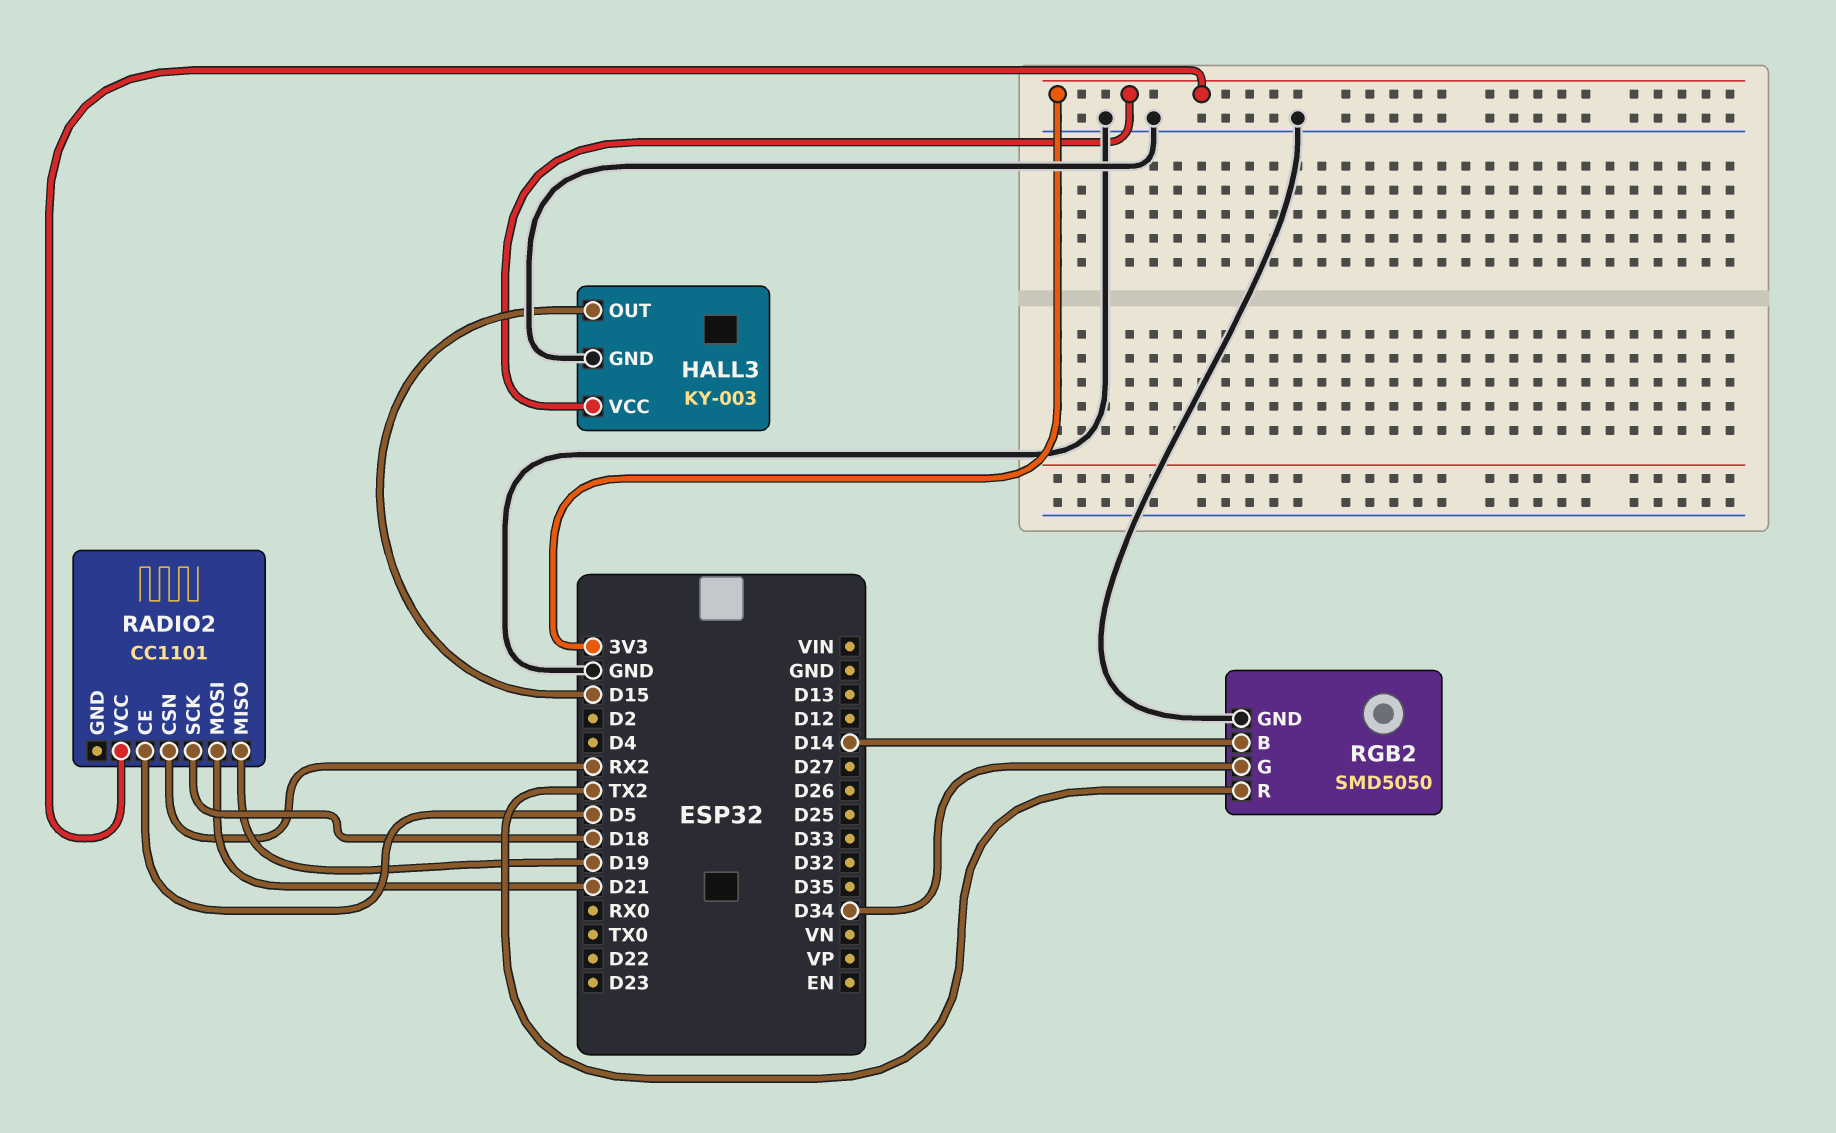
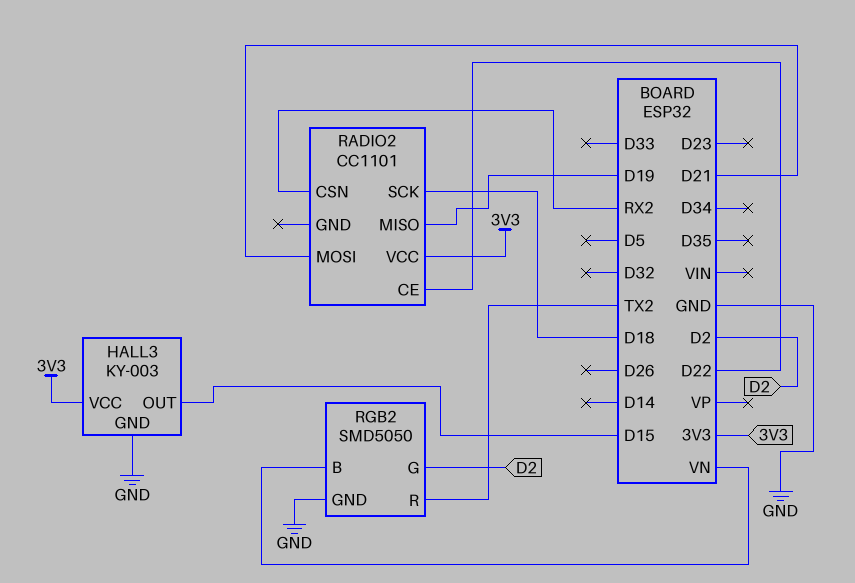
RADIO2 pin CE: D5 -> D22
RGB2 pin B: D14 -> VN
RGB2 pin G: D34 -> D2

